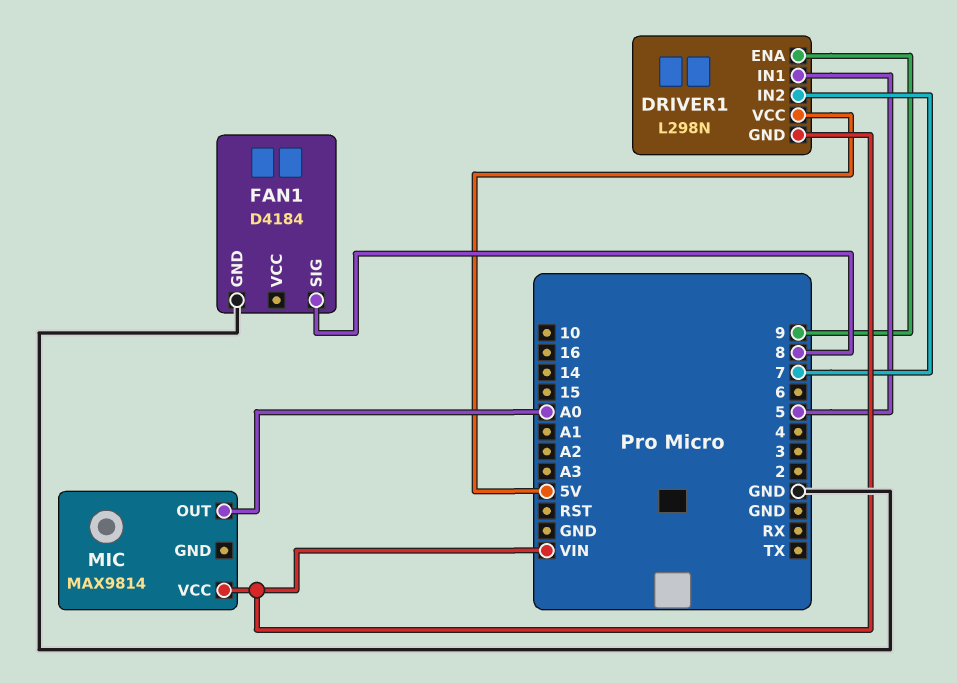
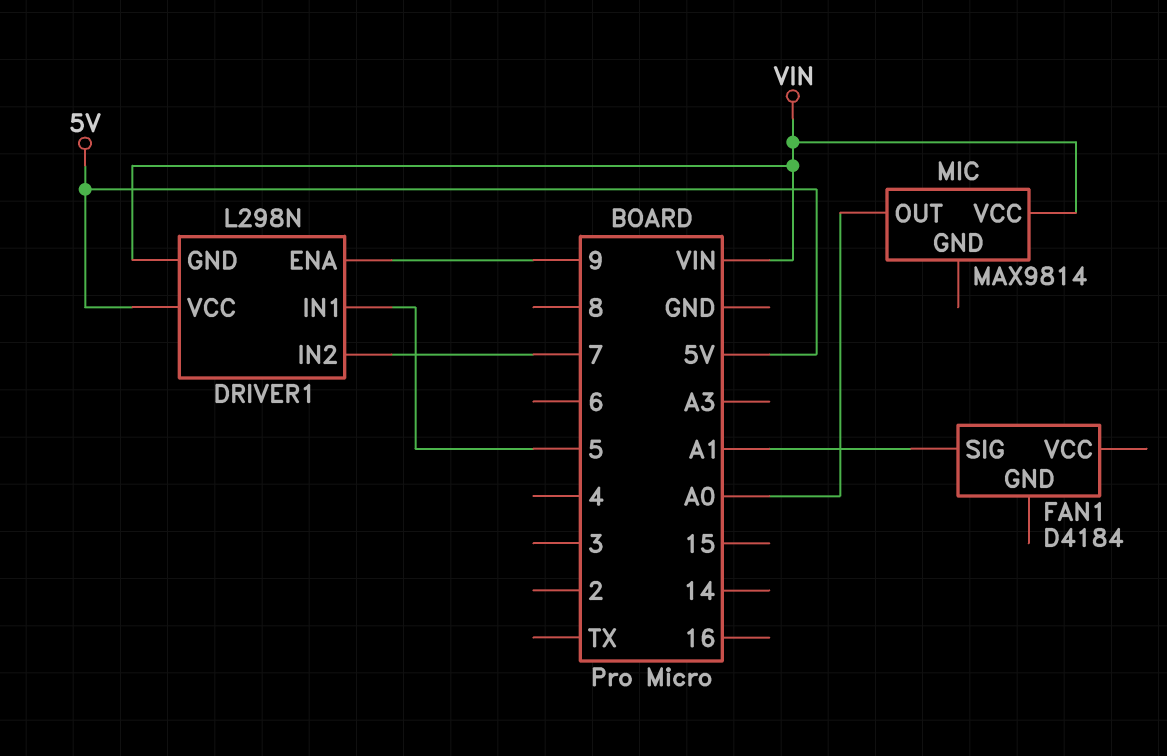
FAN1 pin GND: GND -> none
FAN1 pin SIG: 8 -> A1

